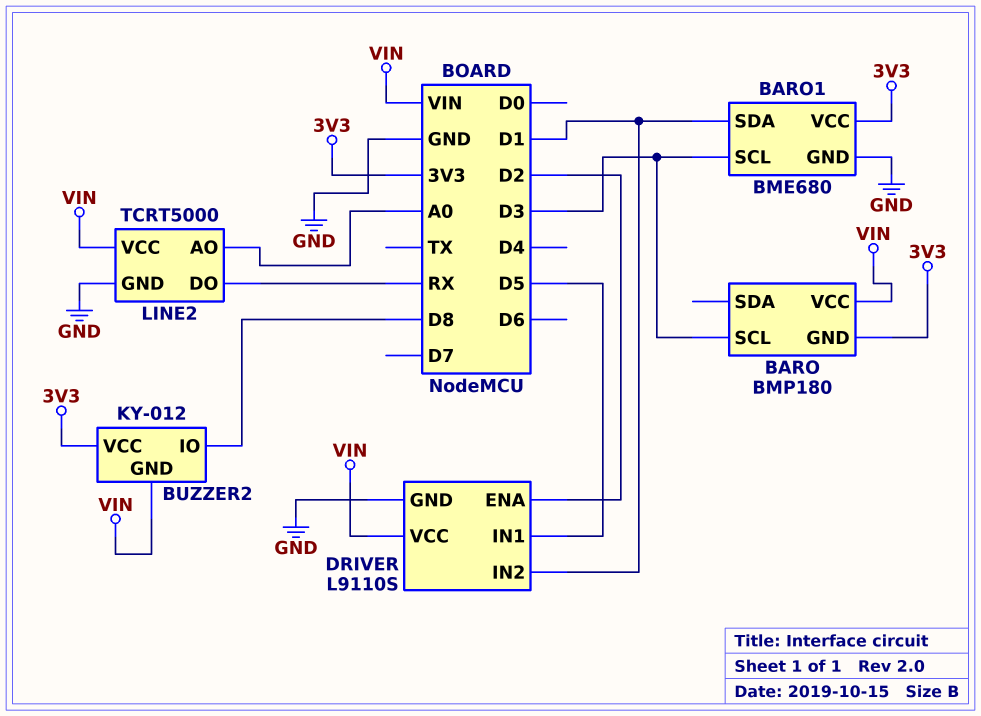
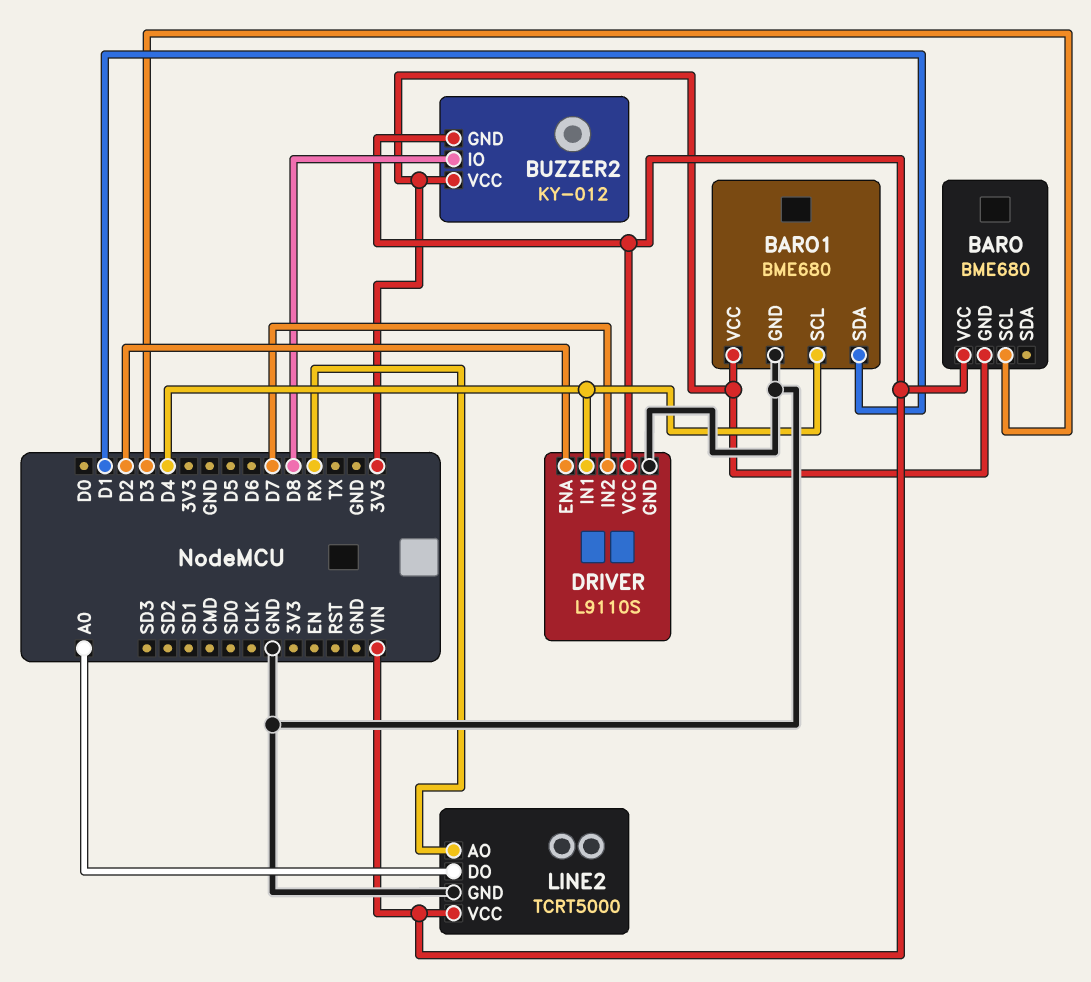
BARO: BMP180 -> BME680
BARO1 pin SCL: D3 -> D4
DRIVER pin IN1: D5 -> D4
DRIVER pin IN2: D1 -> D7
LINE2 pin AO: A0 -> RX
LINE2 pin DO: RX -> A0

